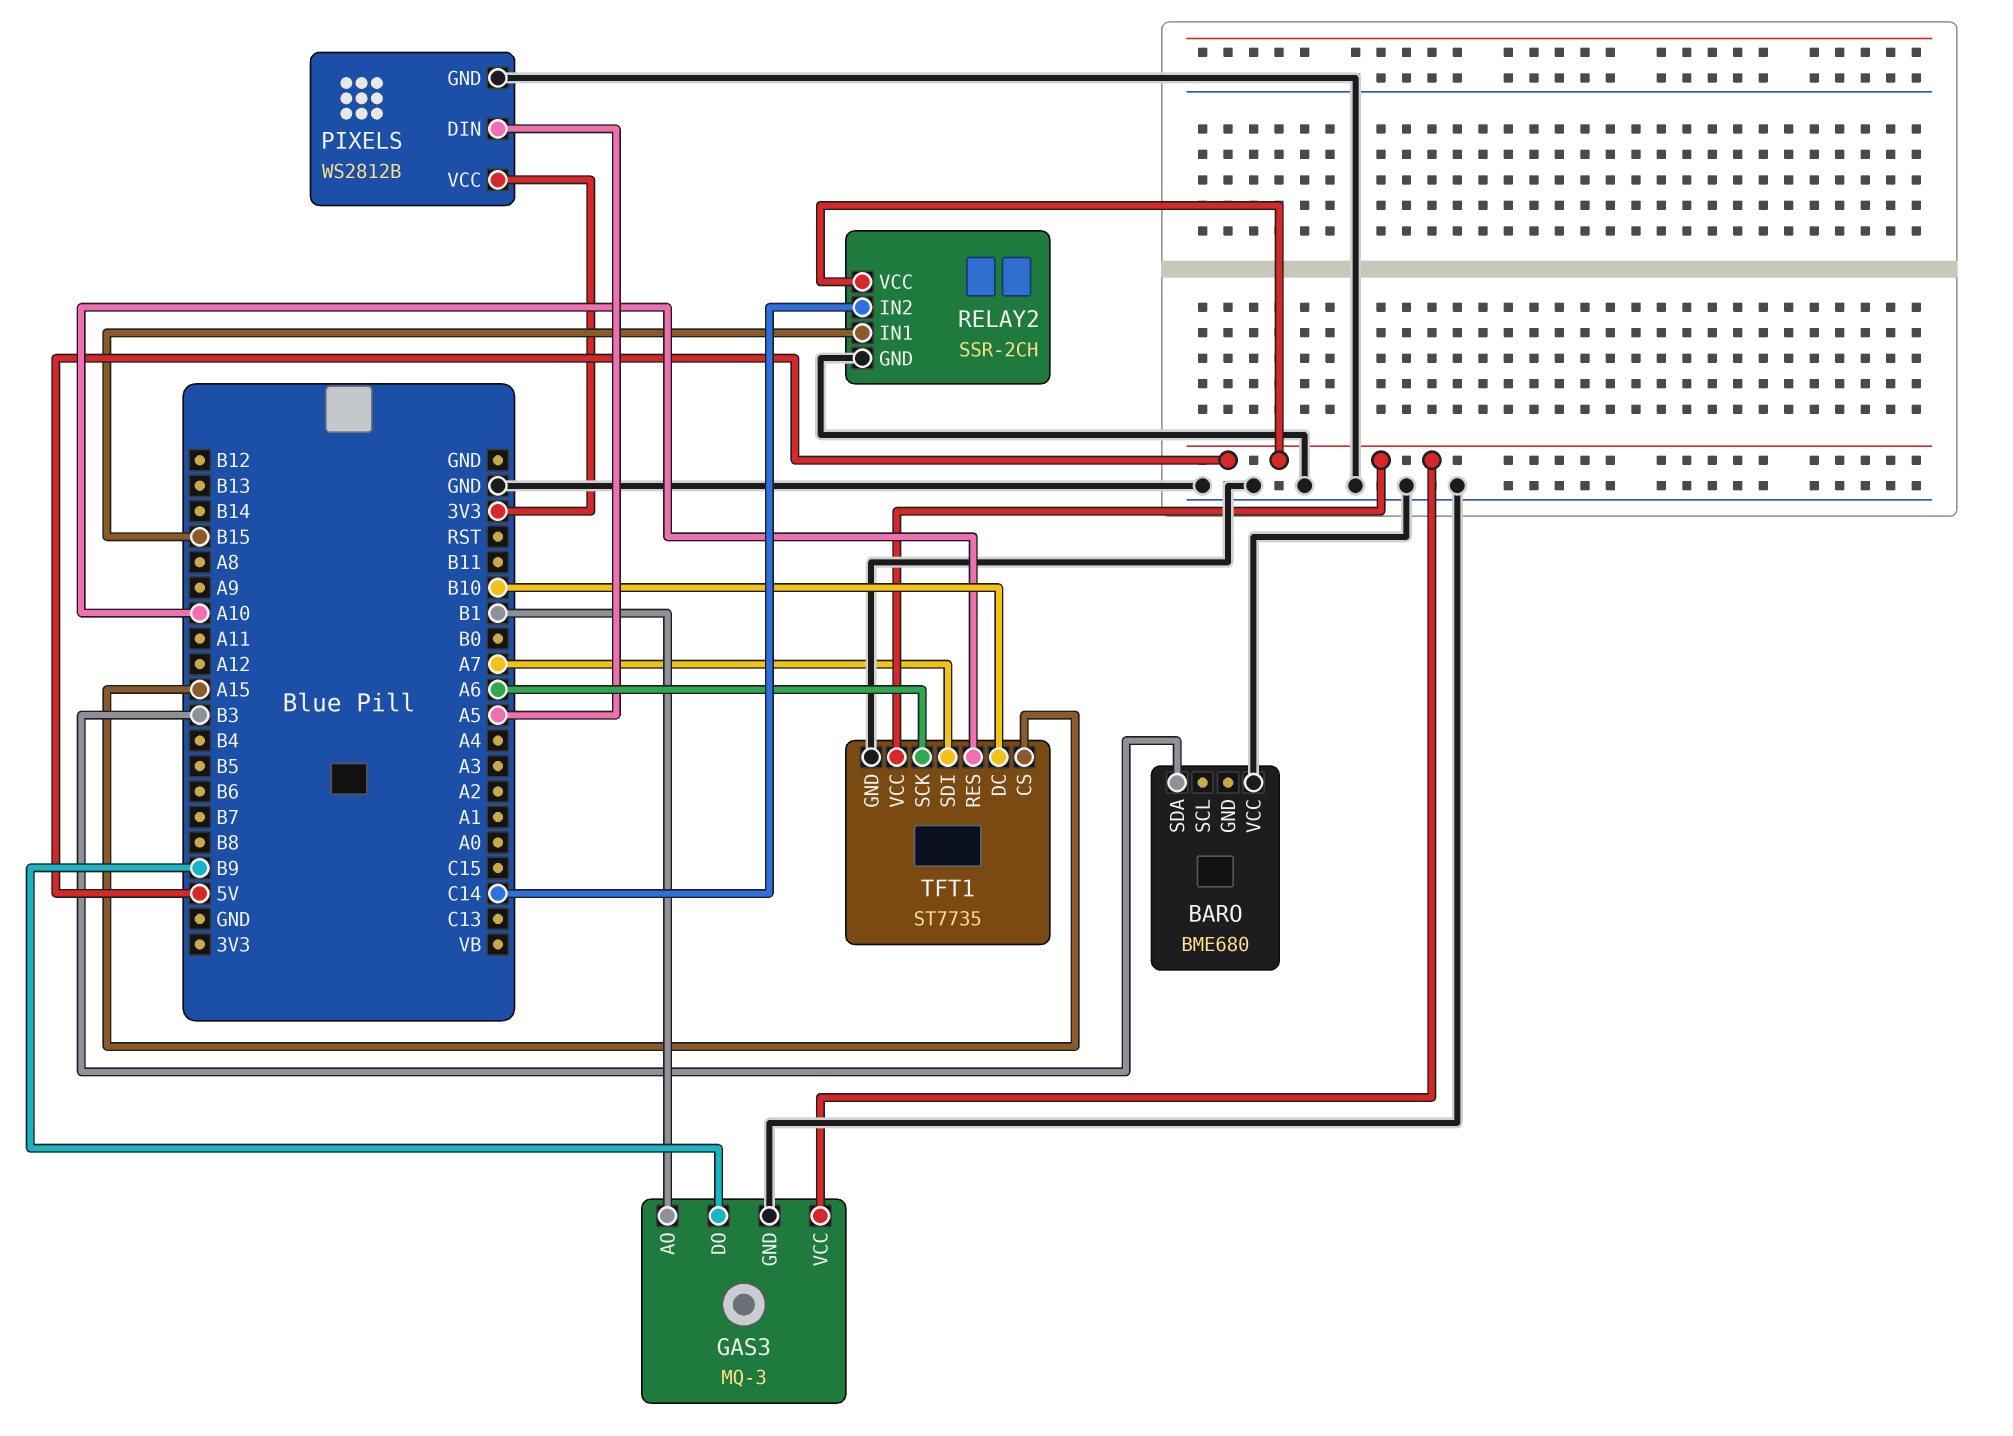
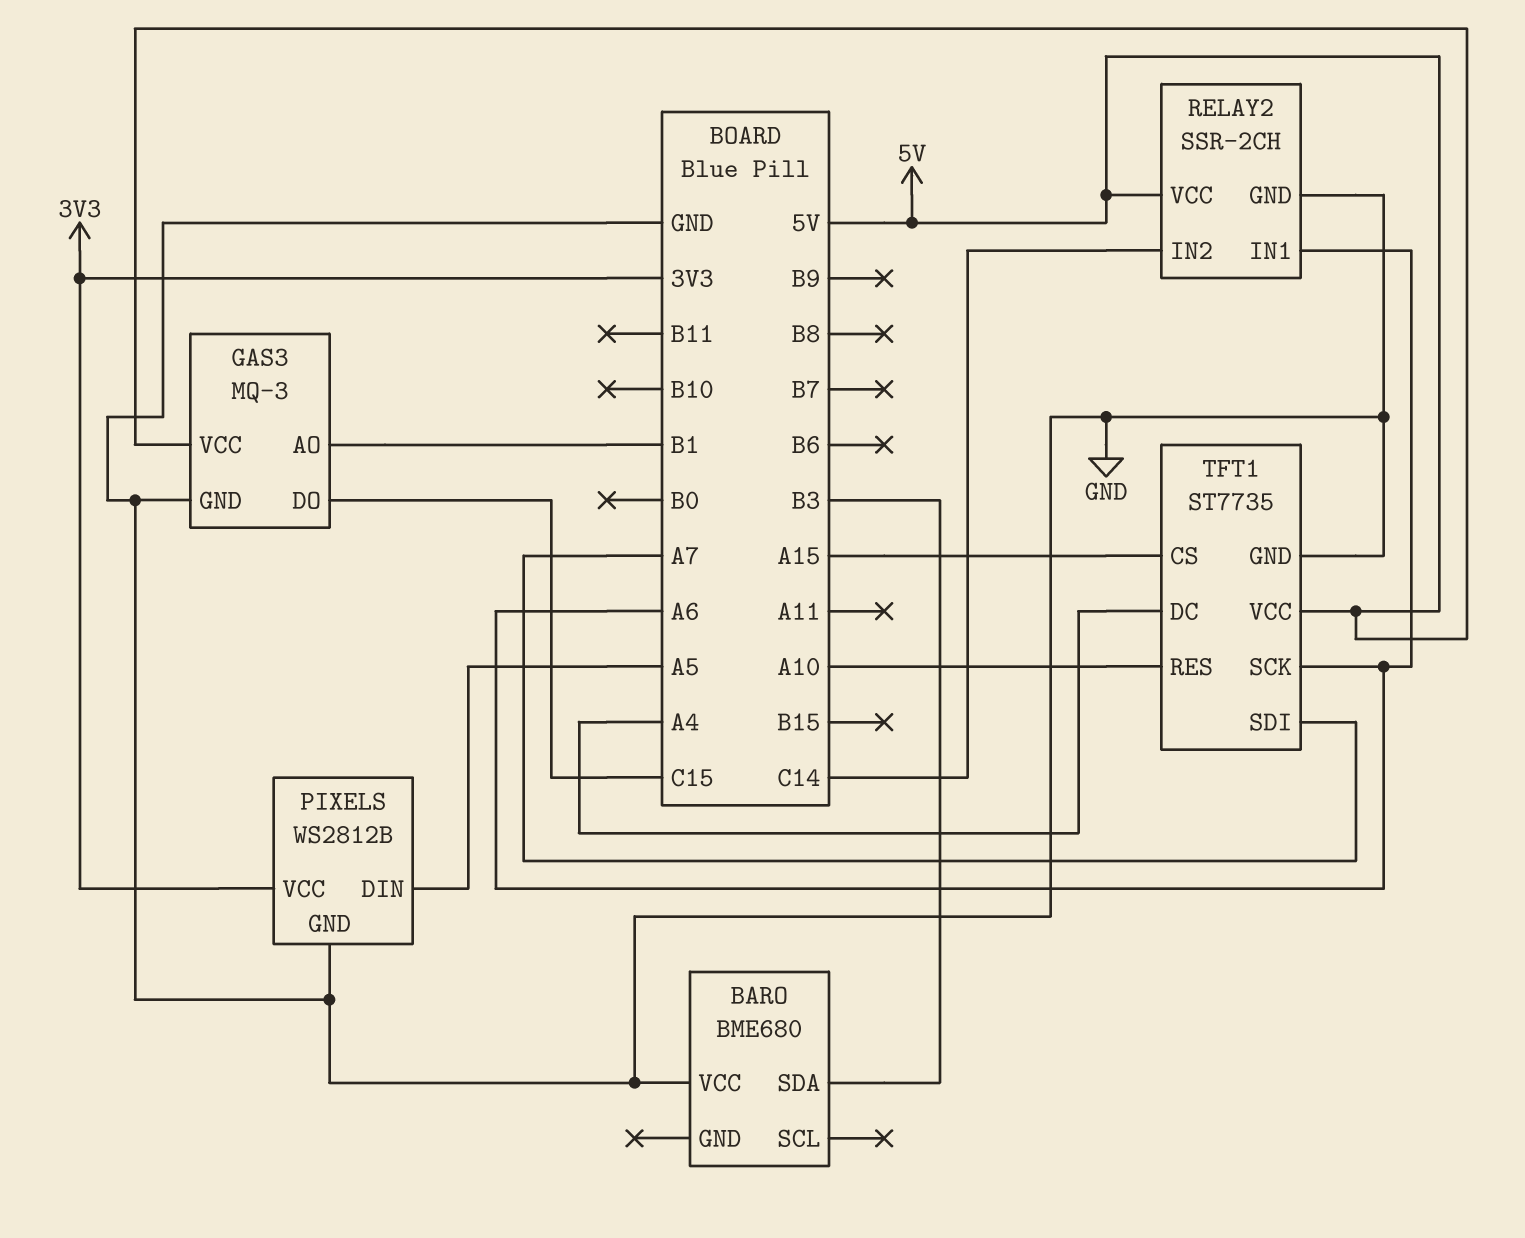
GAS3 pin DO: B9 -> C15
RELAY2 pin IN1: B15 -> A6
TFT1 pin DC: B10 -> A4

